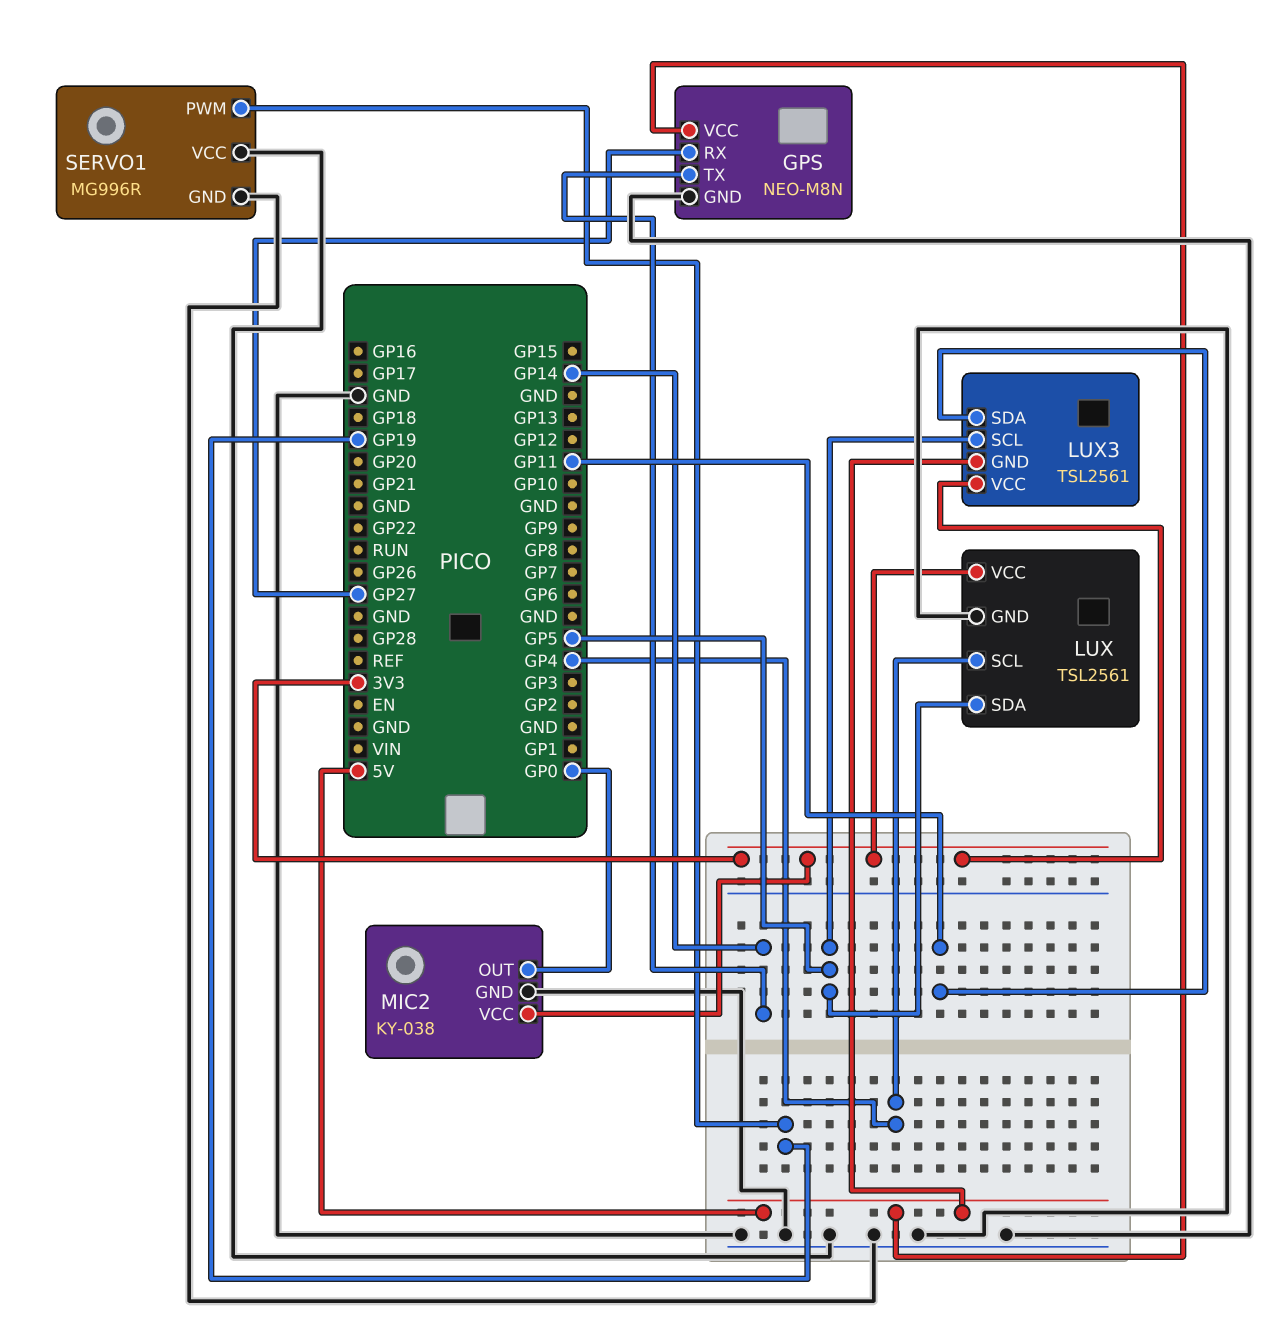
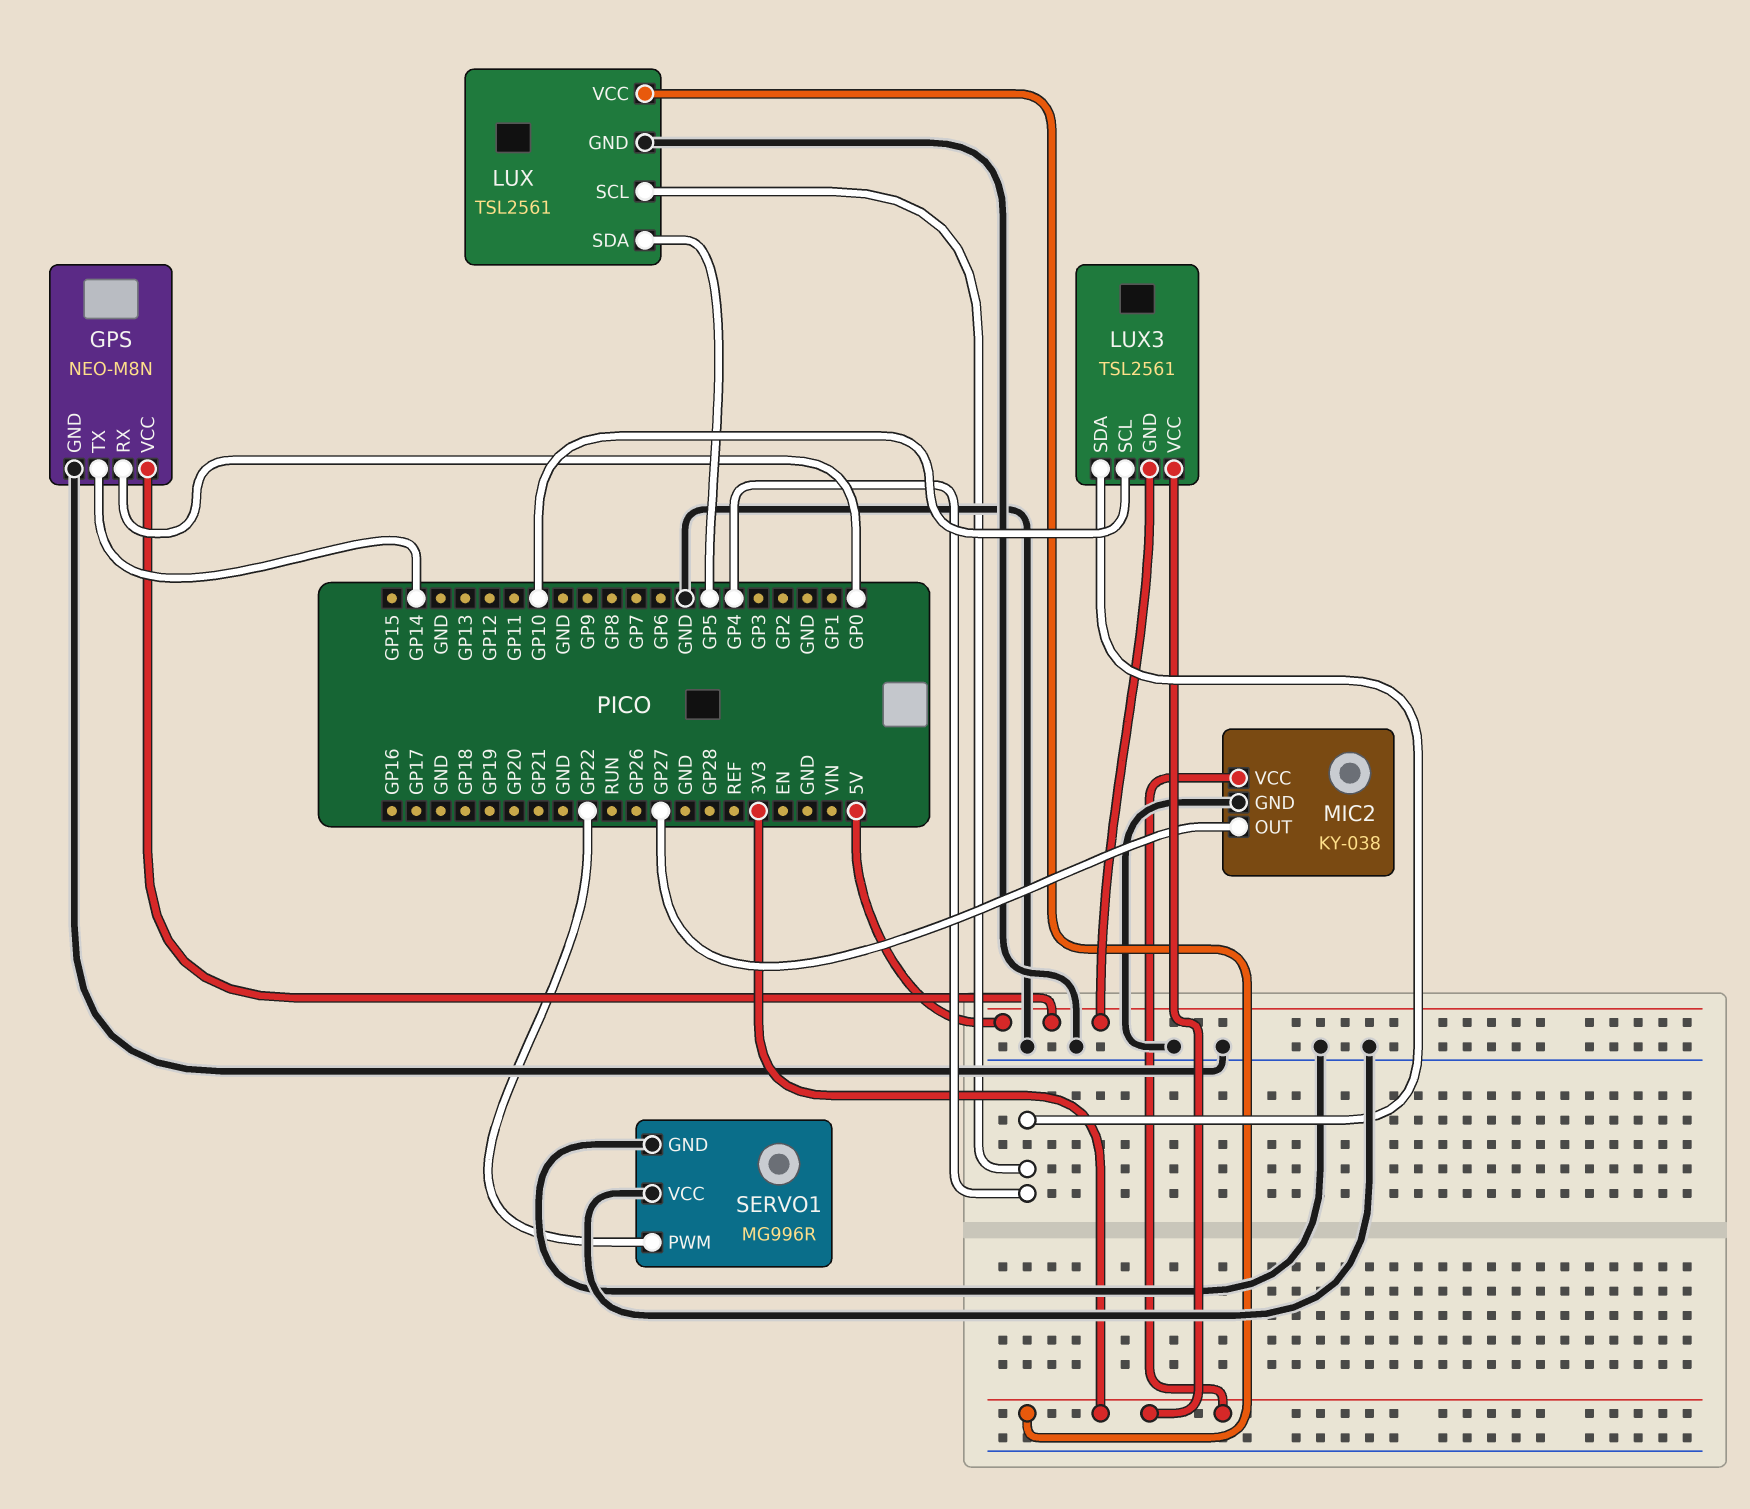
GPS pin RX: GP27 -> GP0
LUX3 pin SCL: GP5 -> GP10
LUX3 pin SDA: GP11 -> GP4
MIC2 pin OUT: GP0 -> GP27
SERVO1 pin PWM: GP19 -> GP22

